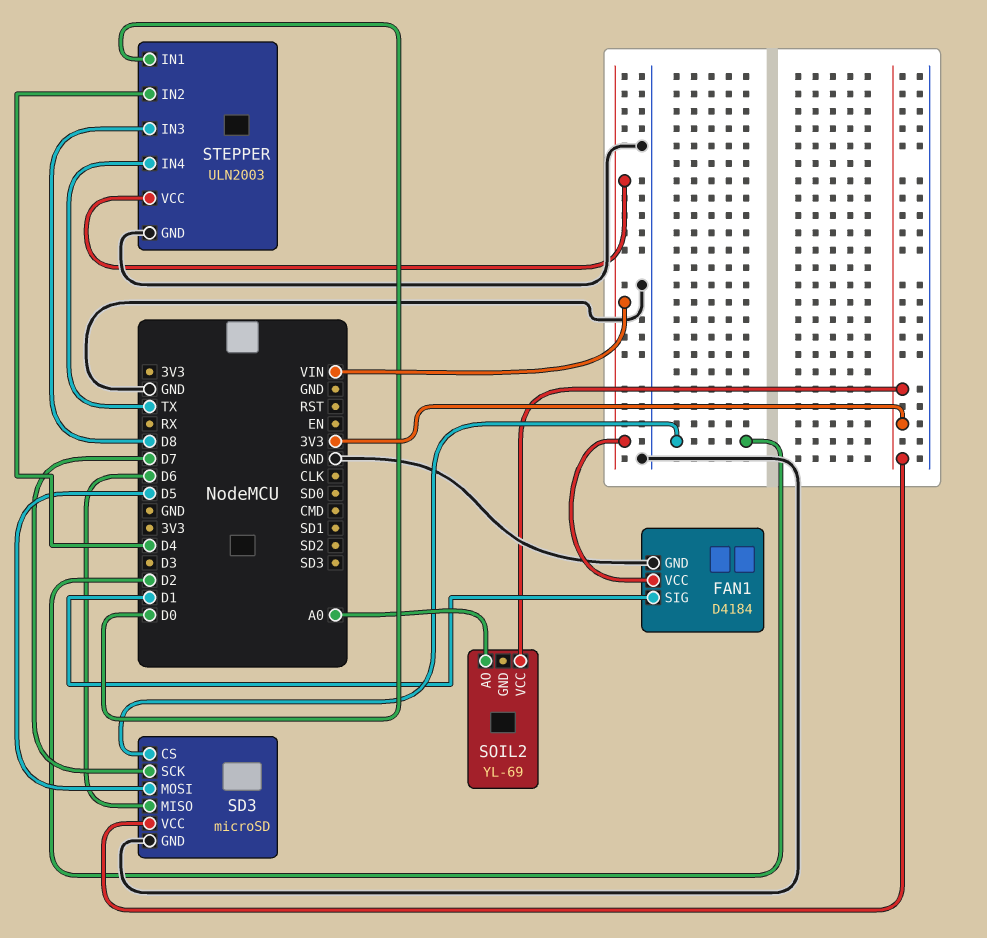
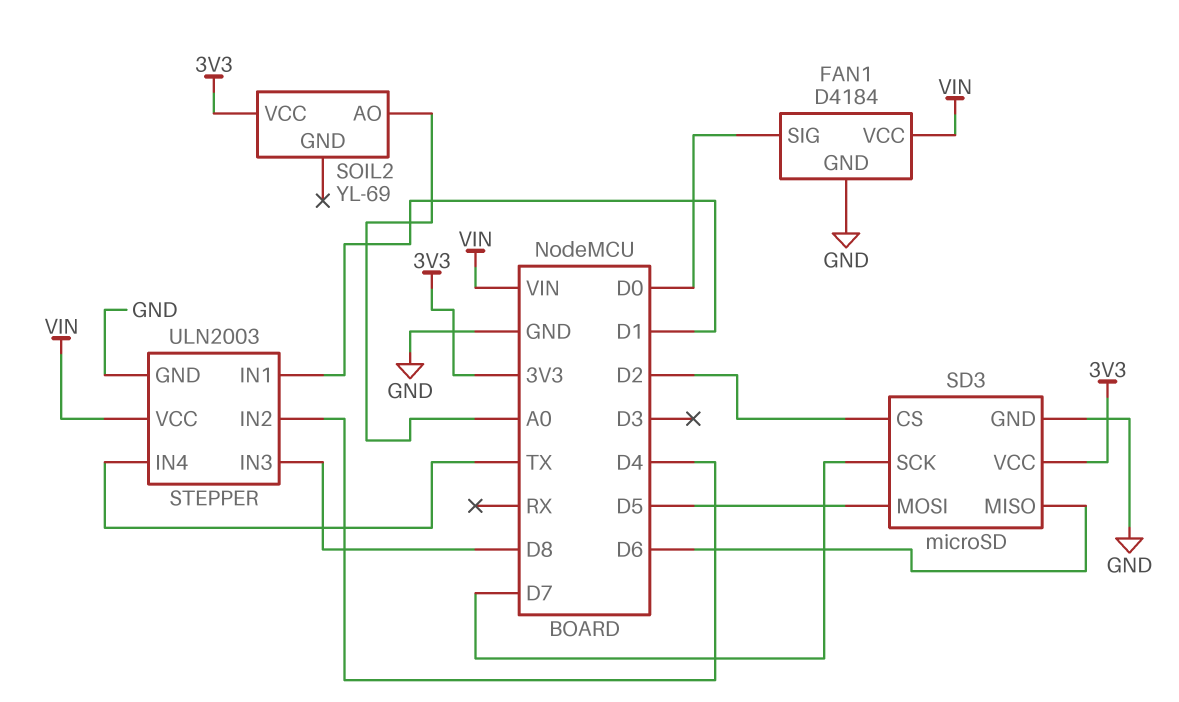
FAN1 pin SIG: D1 -> D0
STEPPER pin IN1: D0 -> D1

